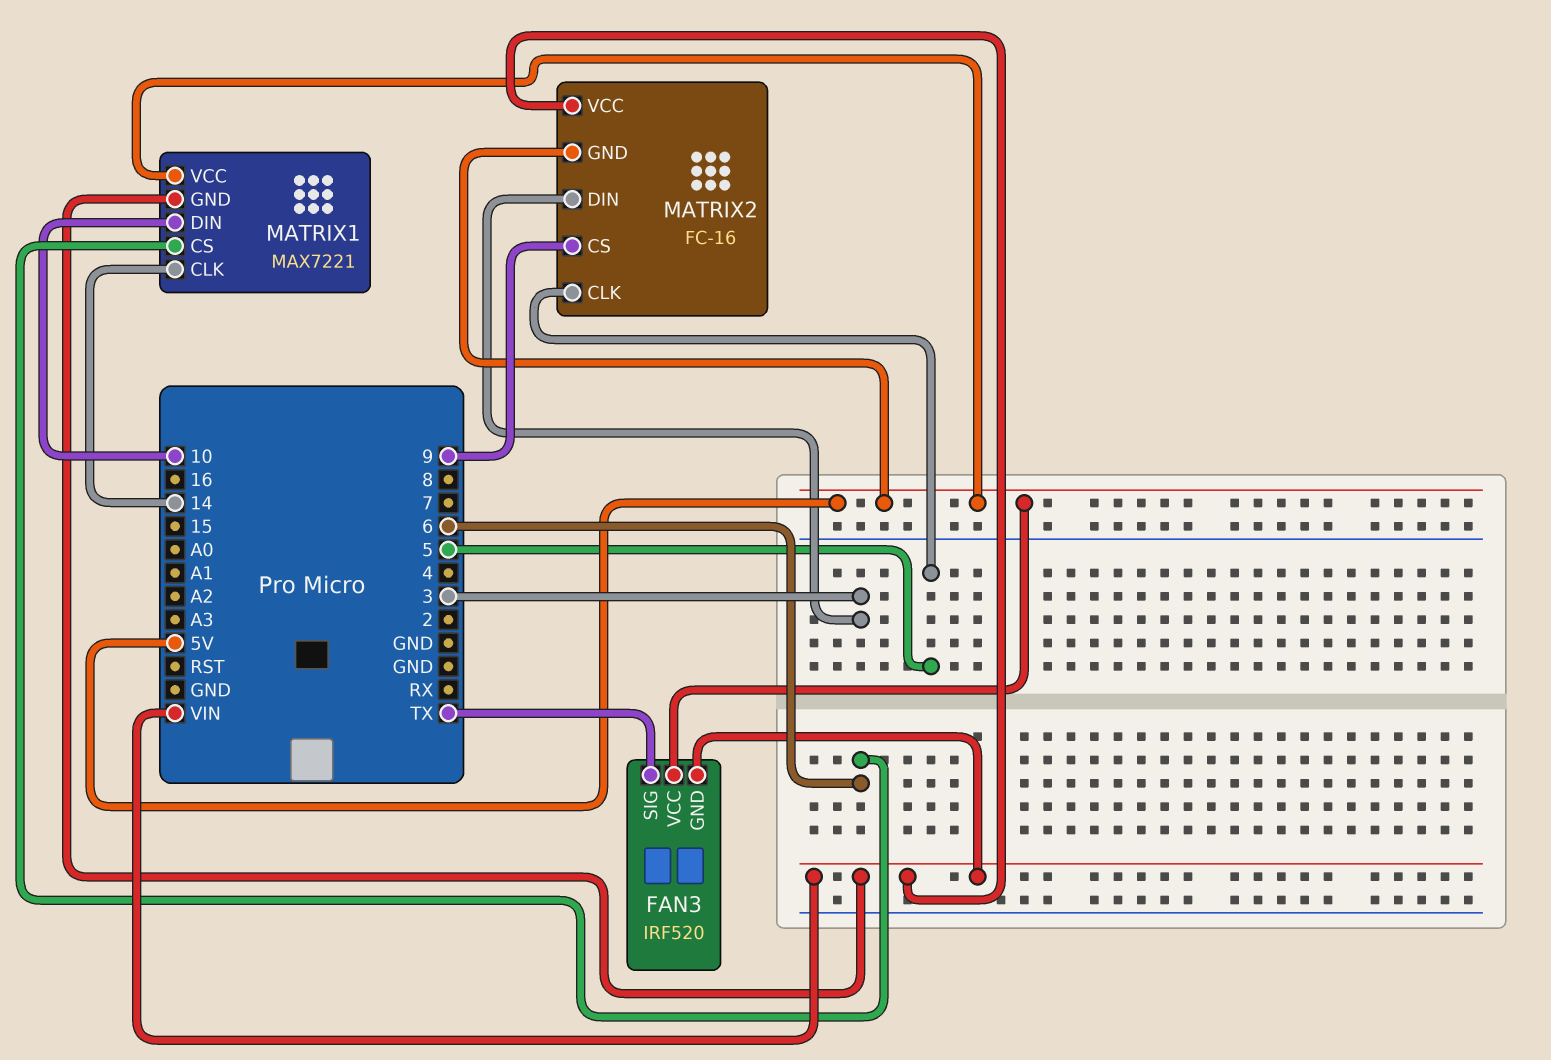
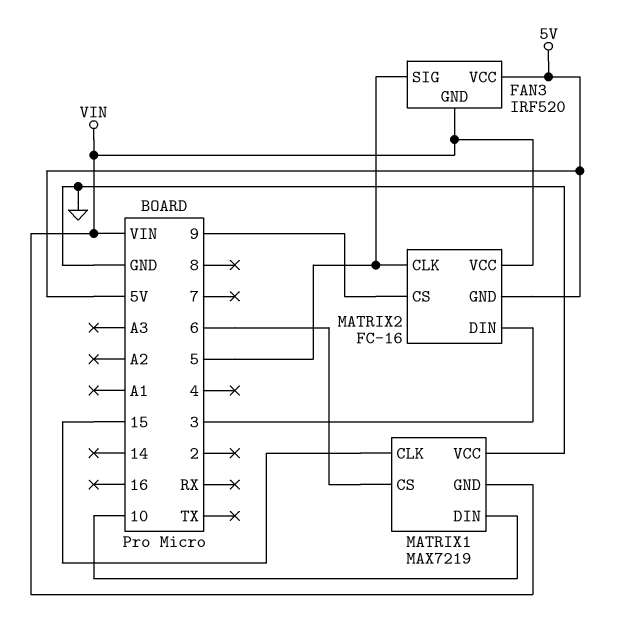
FAN3 pin SIG: TX -> 5
MATRIX1: MAX7221 -> MAX7219
MATRIX1 pin CLK: 14 -> 15
MATRIX1 pin VCC: 5V -> GND

